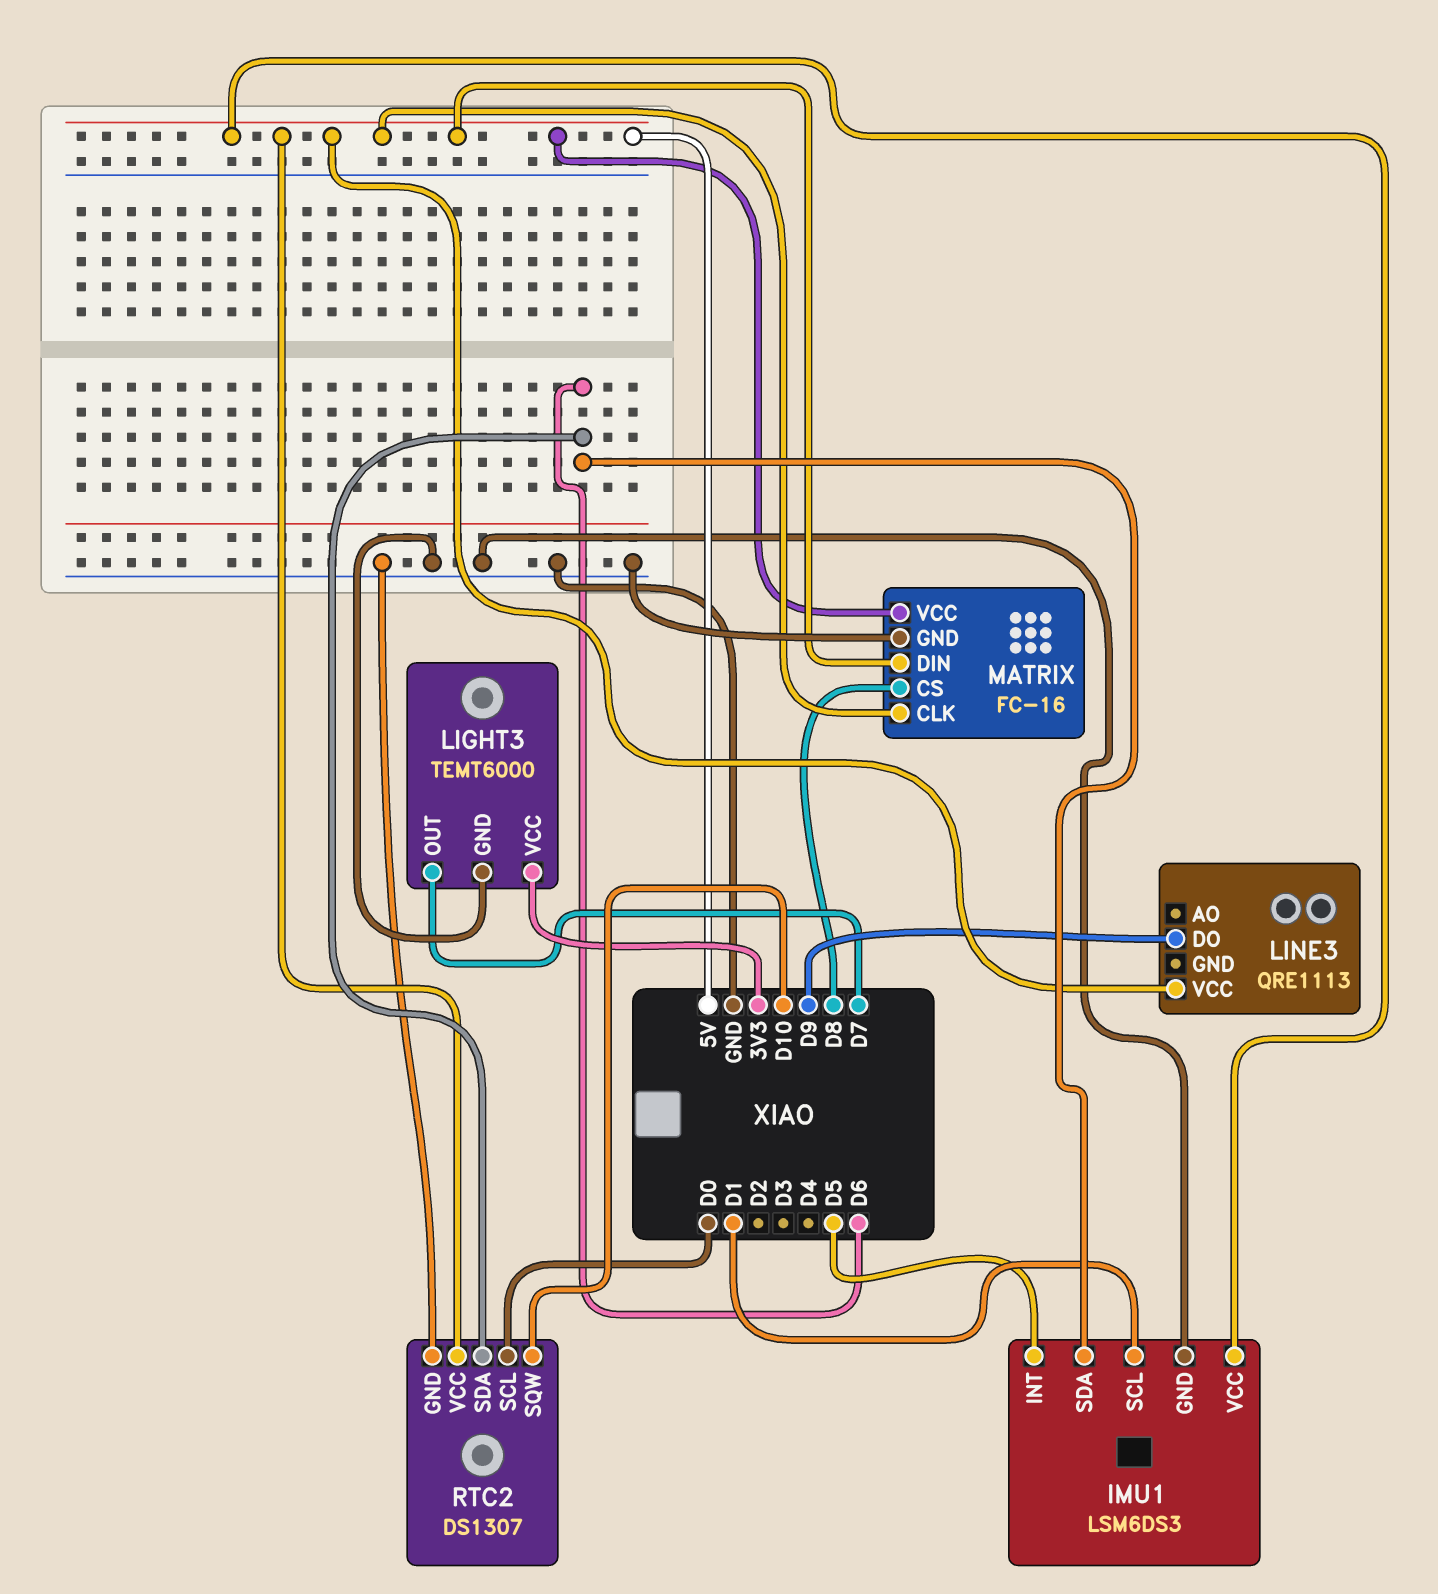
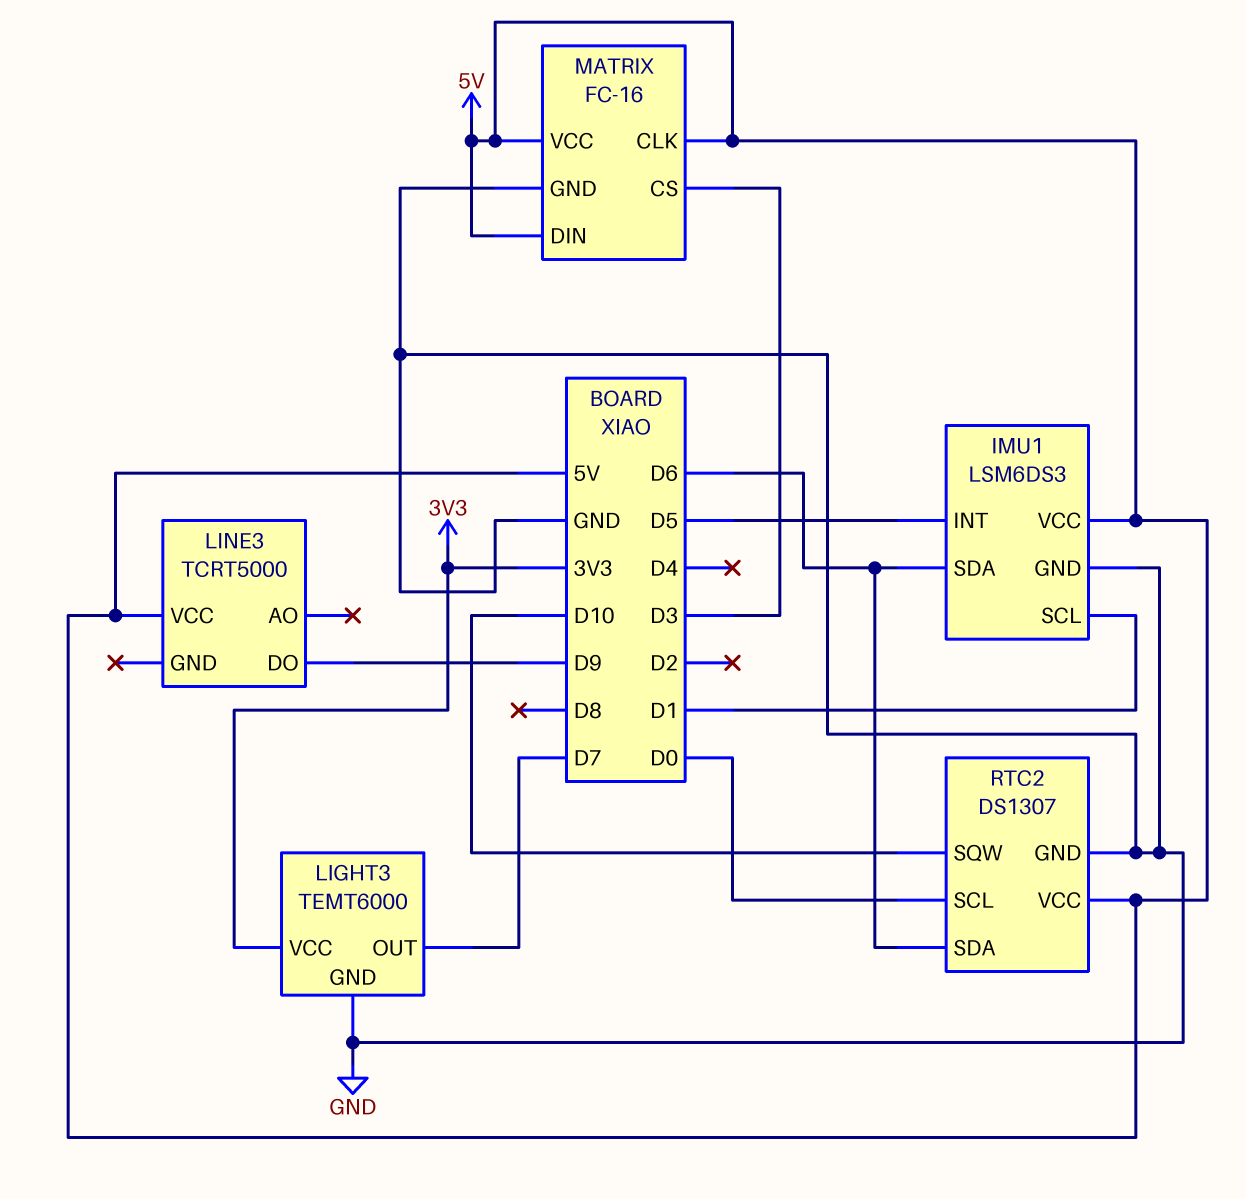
LINE3: QRE1113 -> TCRT5000
MATRIX pin CS: D8 -> D3

